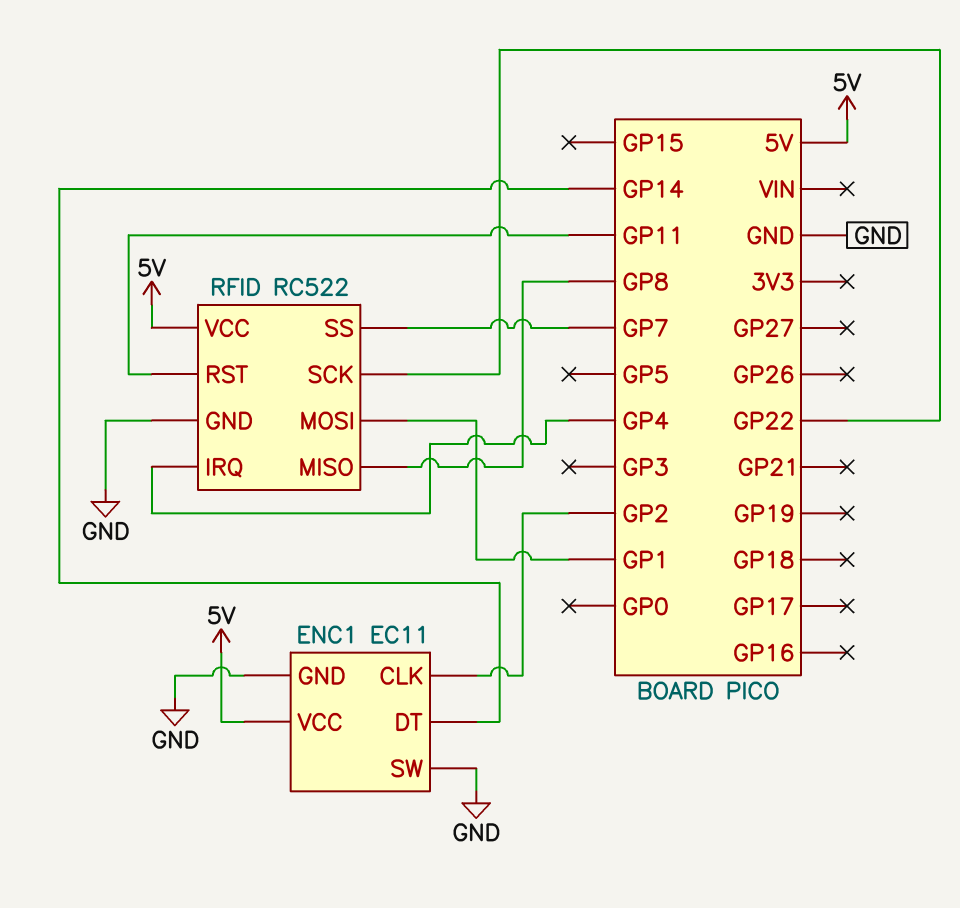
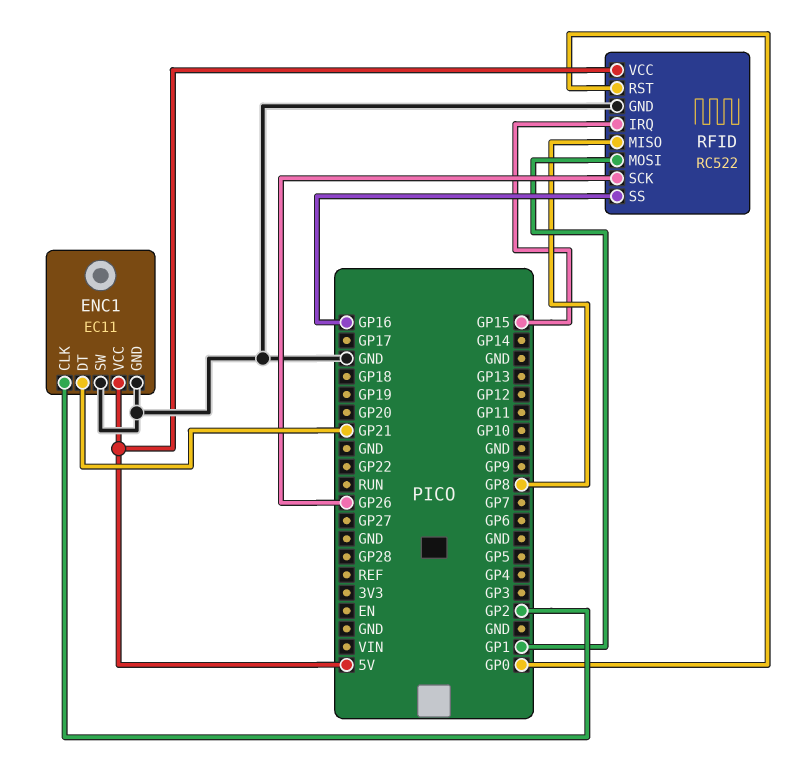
ENC1 pin DT: GP14 -> GP21
RFID pin IRQ: GP4 -> GP15
RFID pin RST: GP11 -> GP0
RFID pin SCK: GP22 -> GP26
RFID pin SS: GP7 -> GP16

